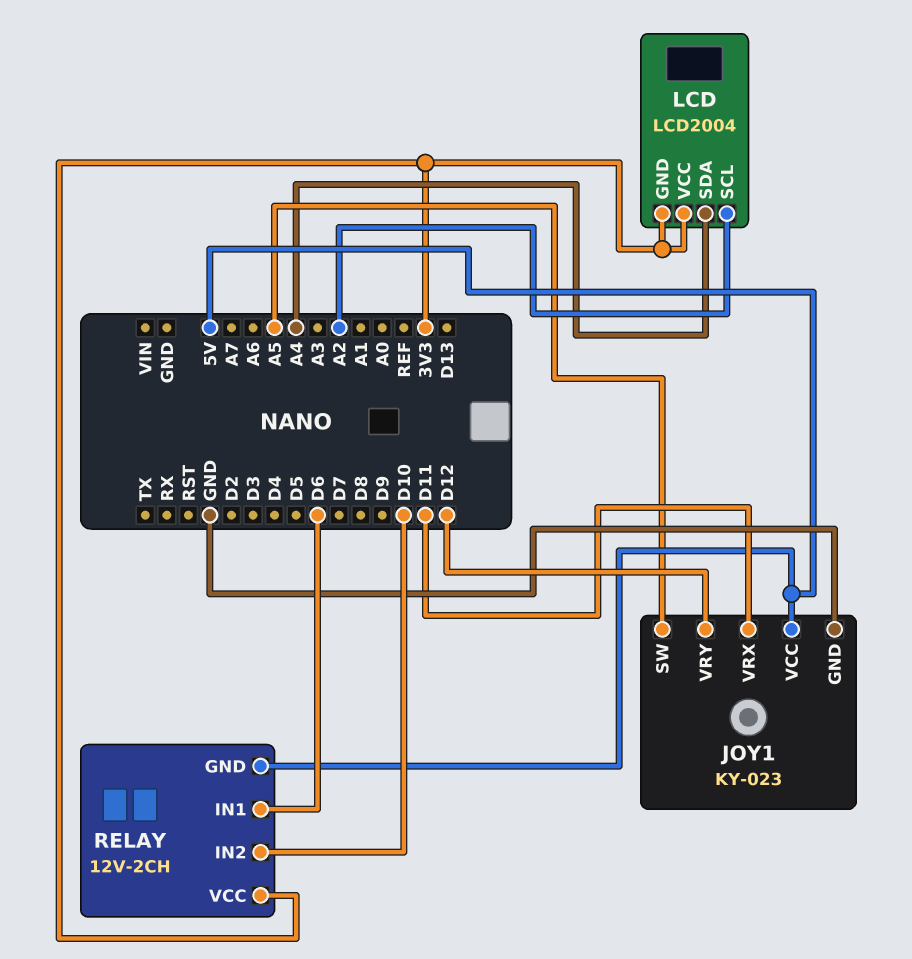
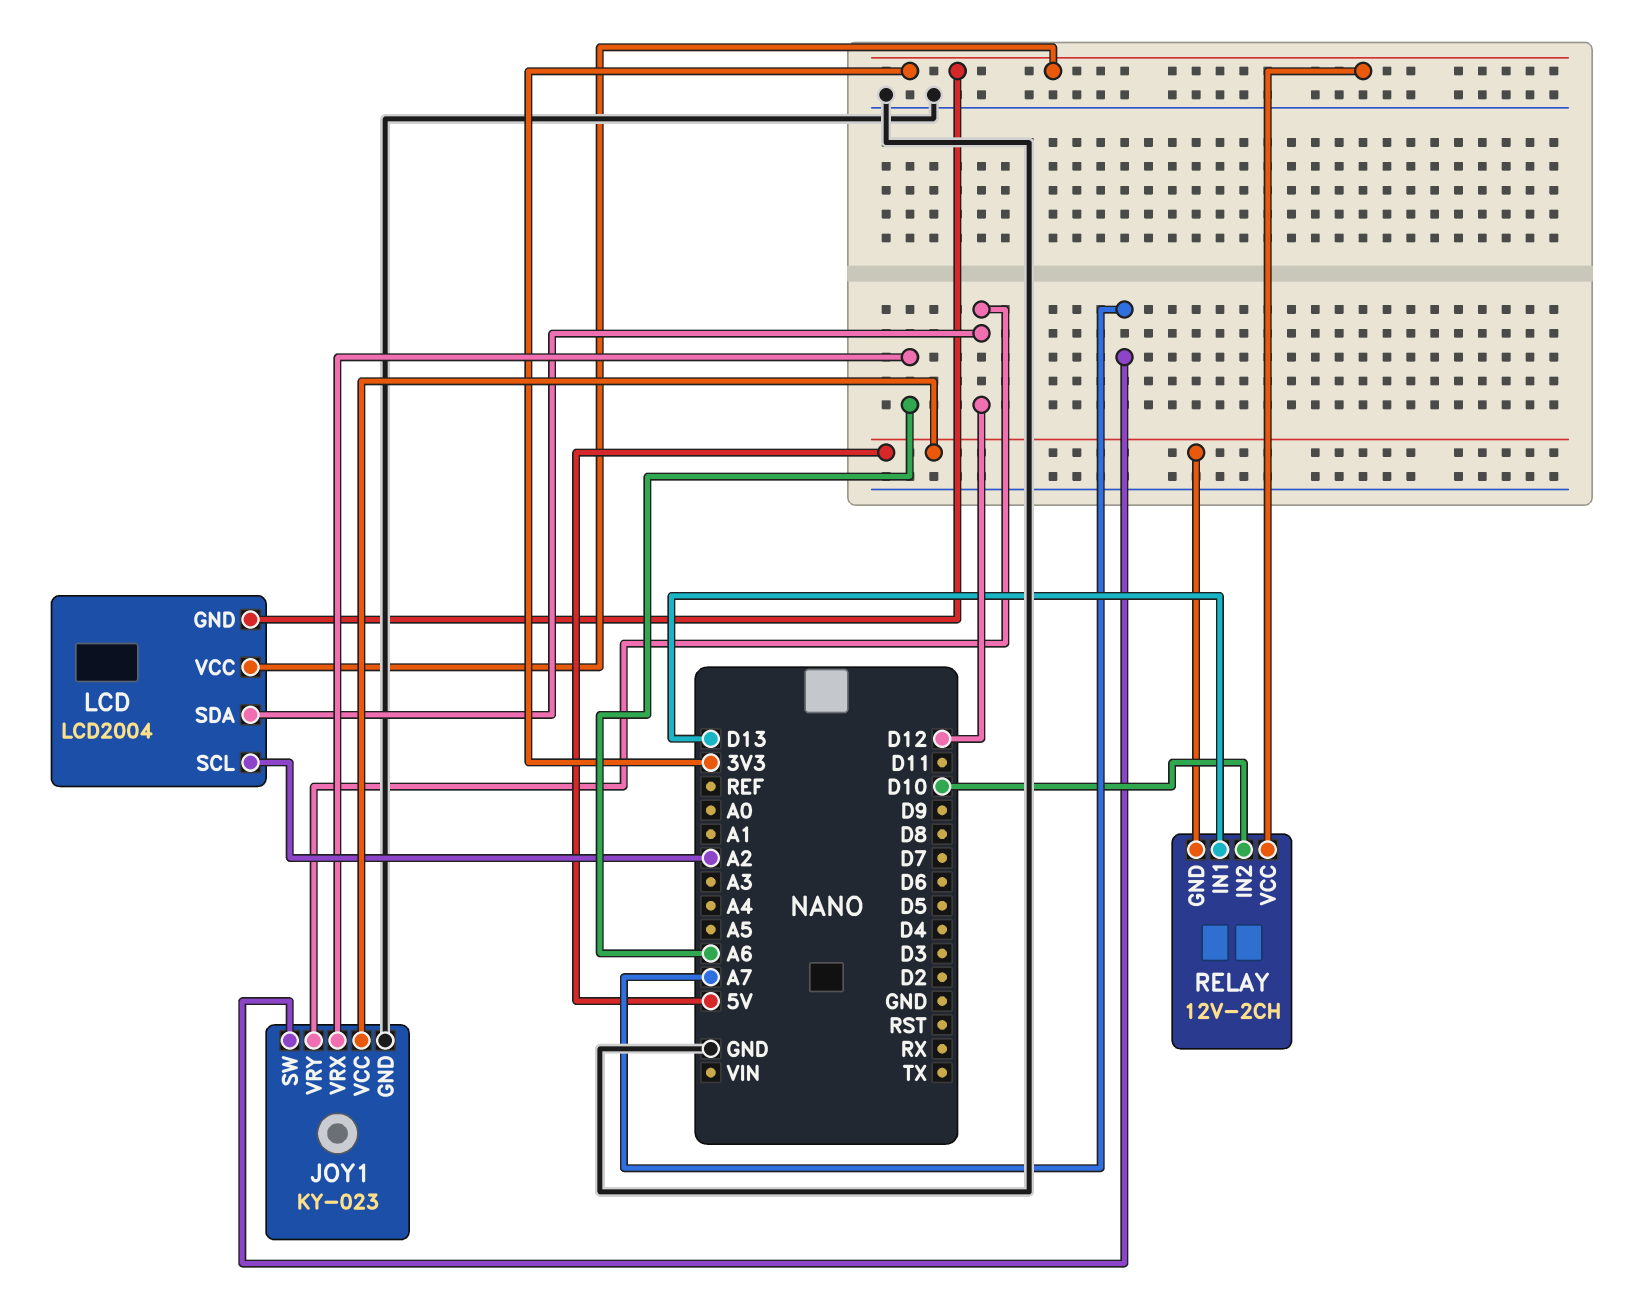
JOY1 pin SW: A5 -> A7
JOY1 pin VRX: D11 -> A6
LCD pin SDA: A4 -> D12
RELAY pin IN1: D6 -> D13

